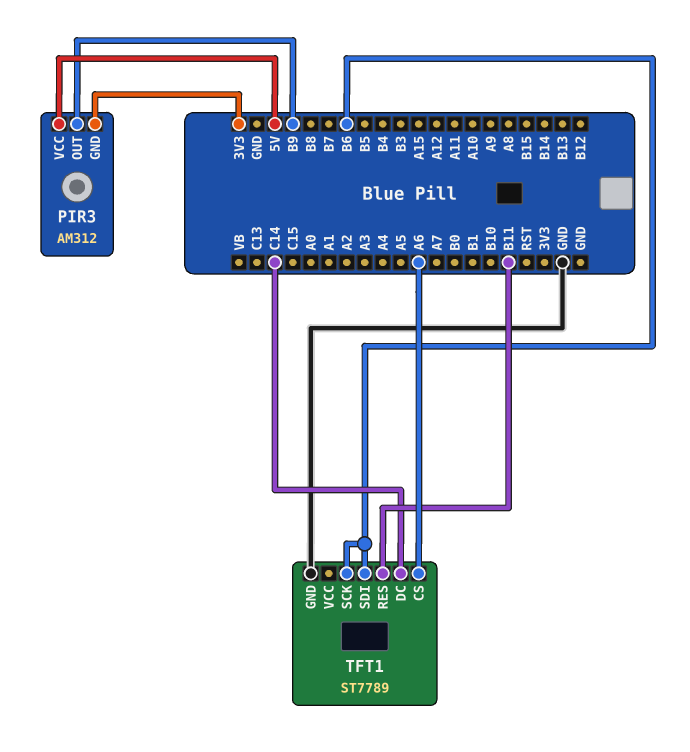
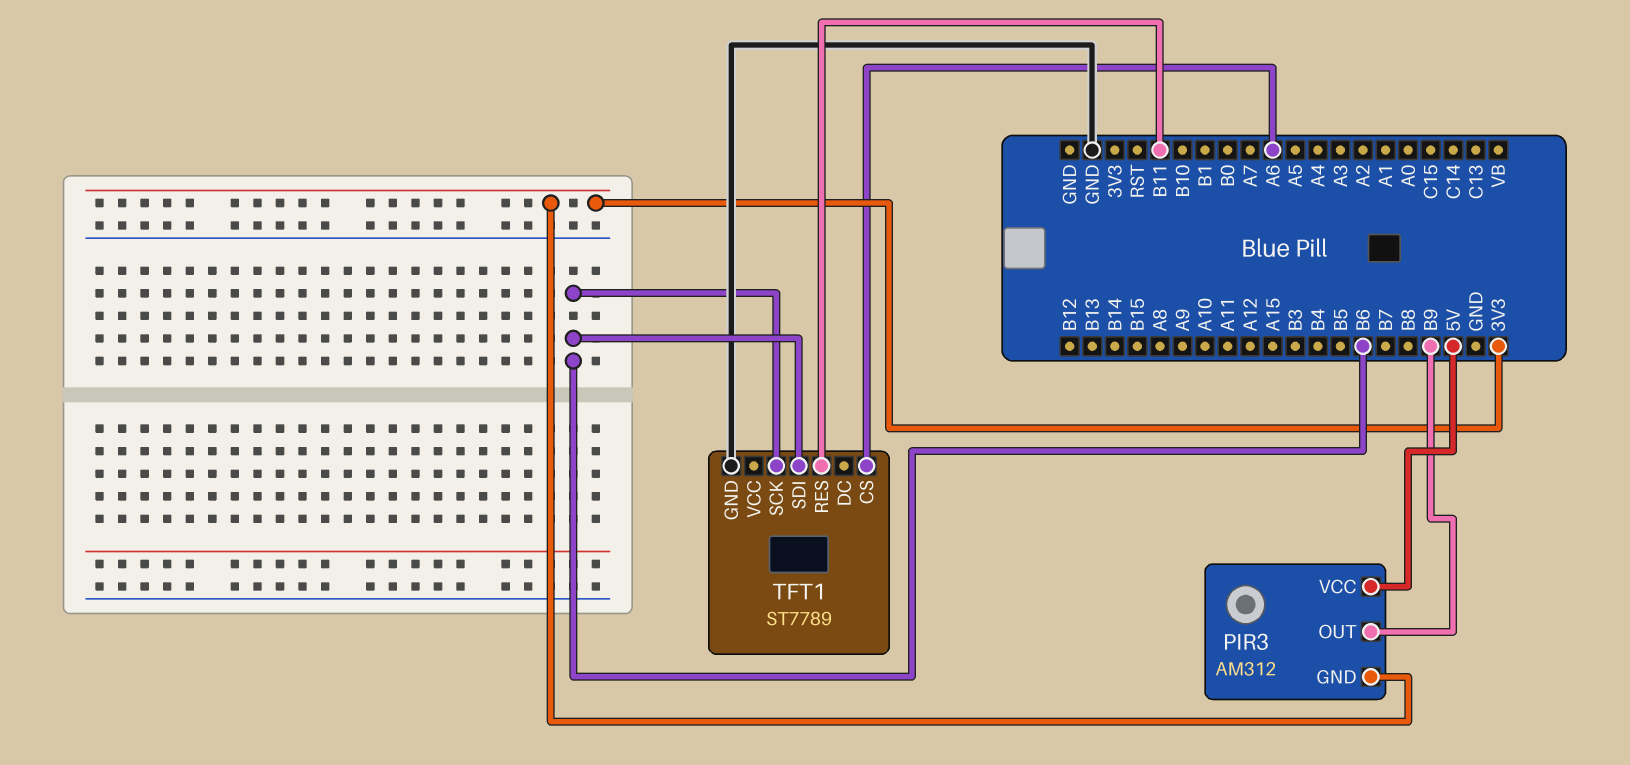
TFT1 pin DC: C14 -> none

